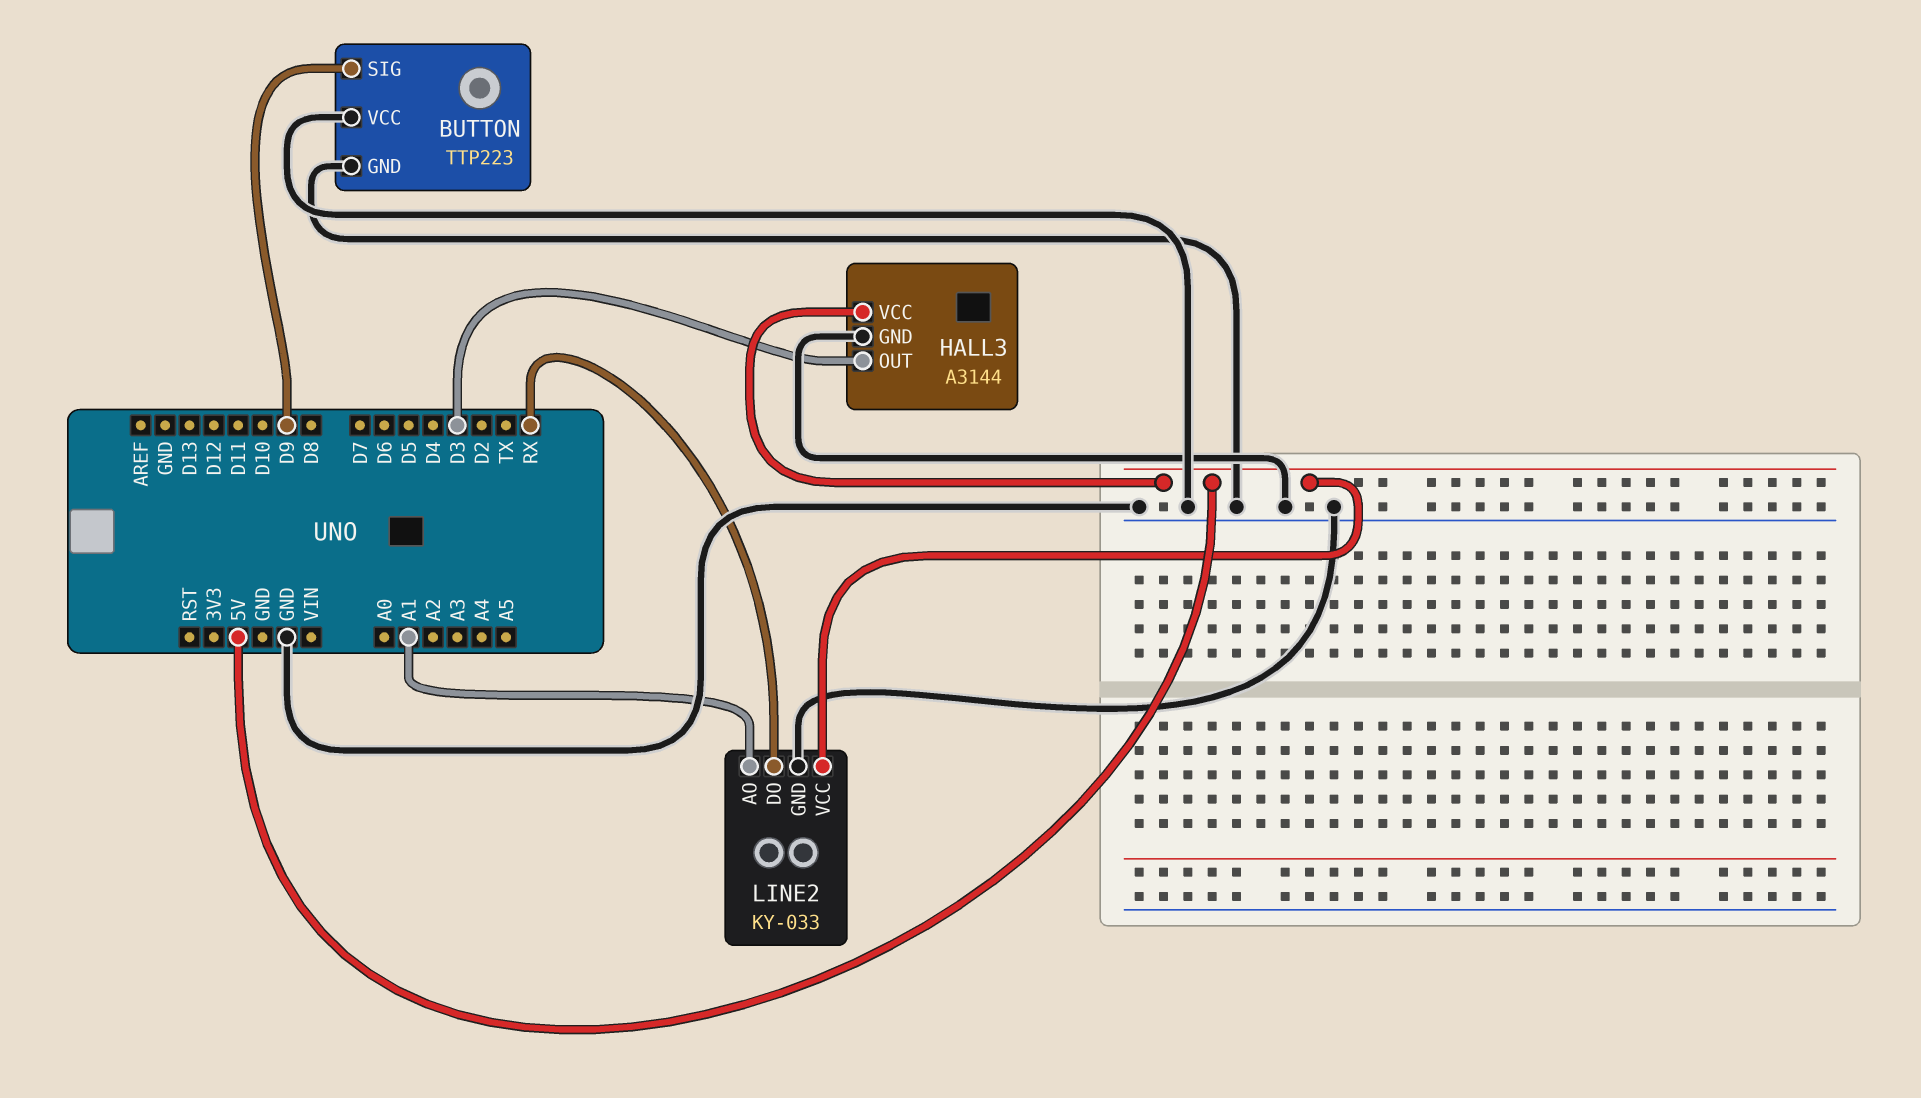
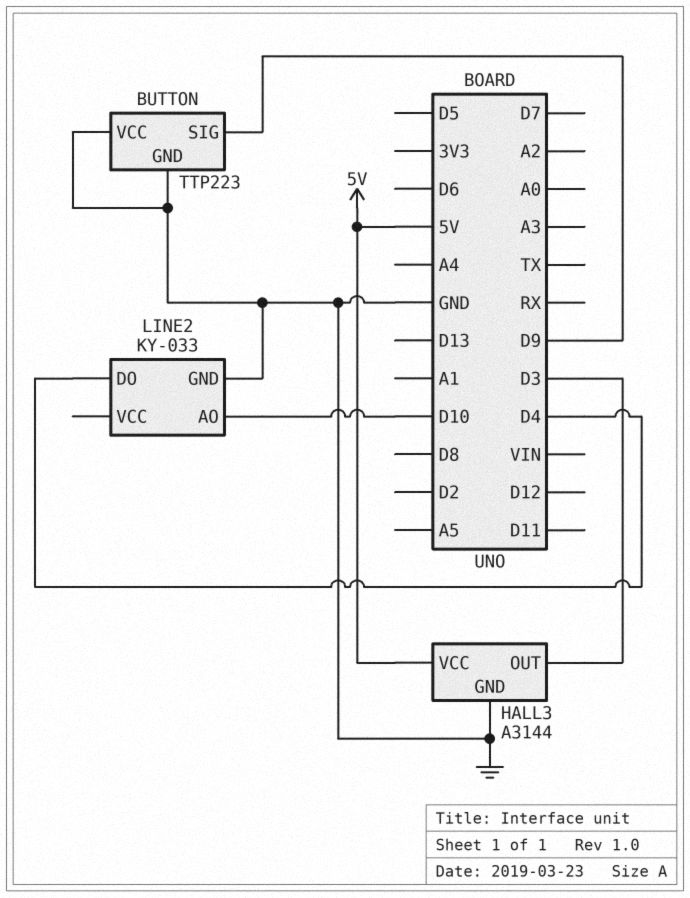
LINE2 pin AO: A1 -> D10
LINE2 pin DO: RX -> D4
LINE2 pin VCC: 5V -> none

